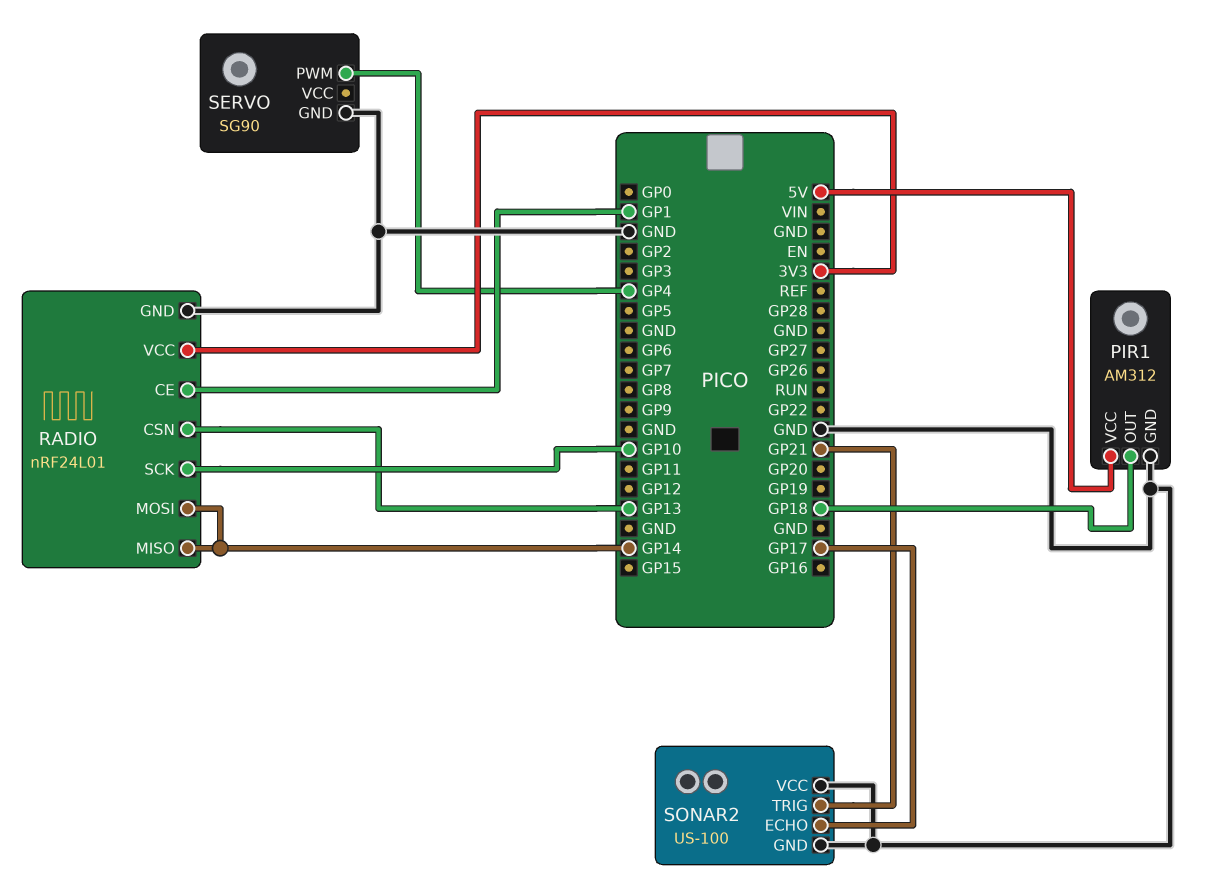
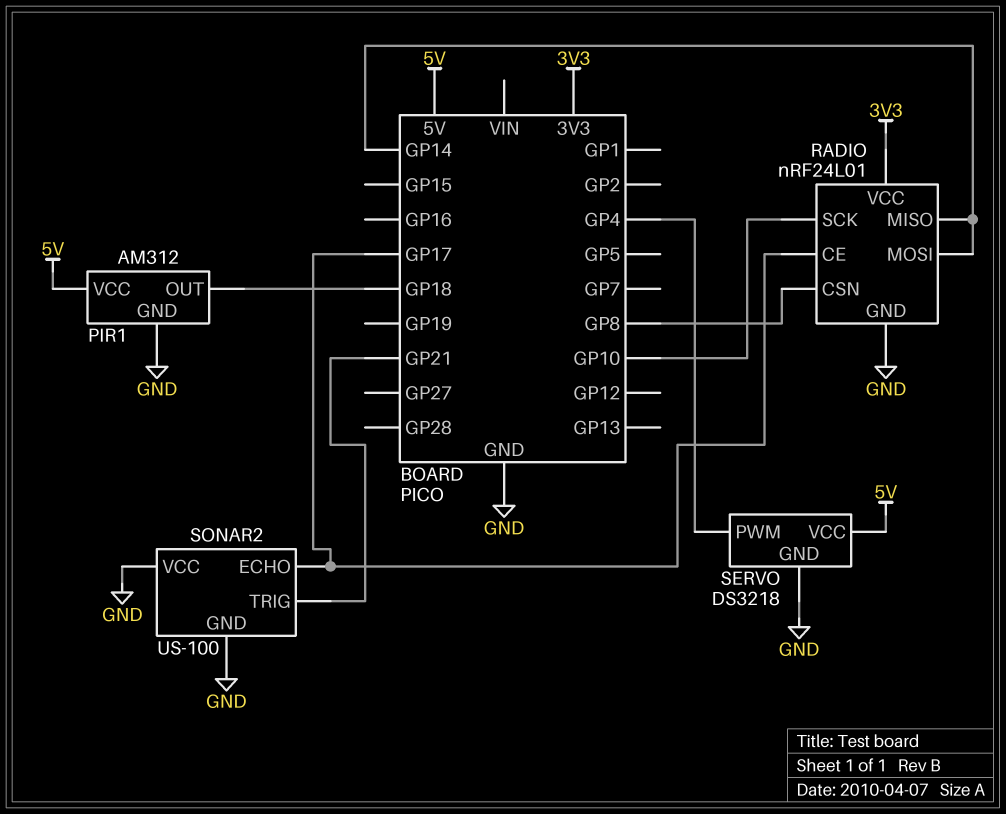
RADIO pin CE: GP1 -> GP17
RADIO pin CSN: GP13 -> GP8
SERVO: SG90 -> DS3218
SERVO pin VCC: none -> 5V

